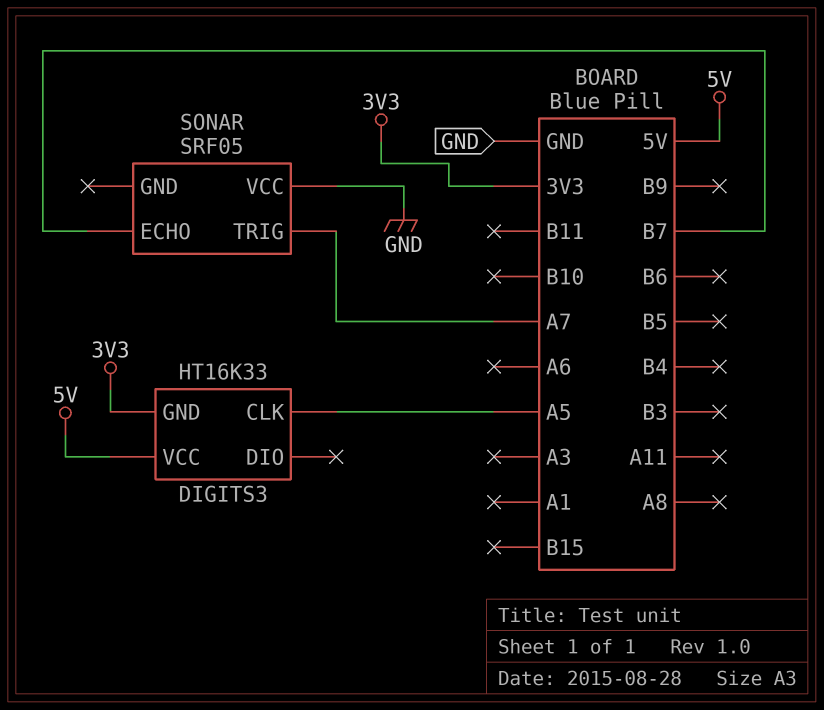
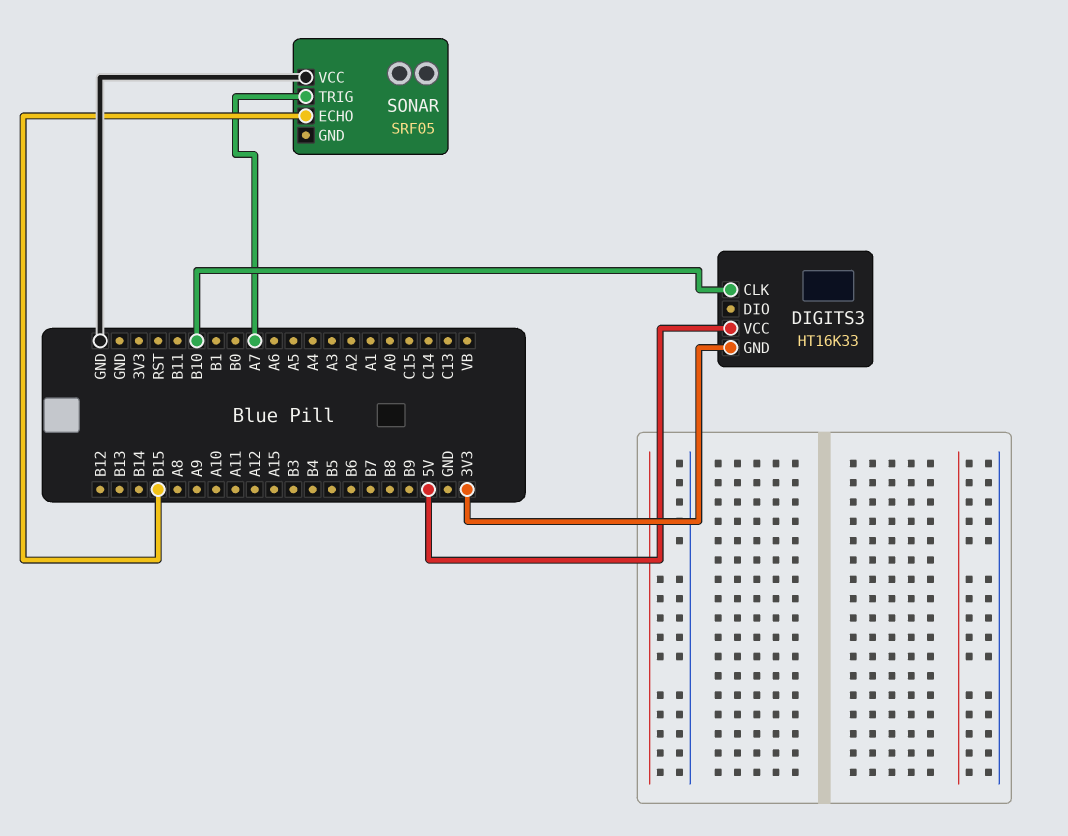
DIGITS3 pin CLK: A5 -> B10
SONAR pin ECHO: B7 -> B15

